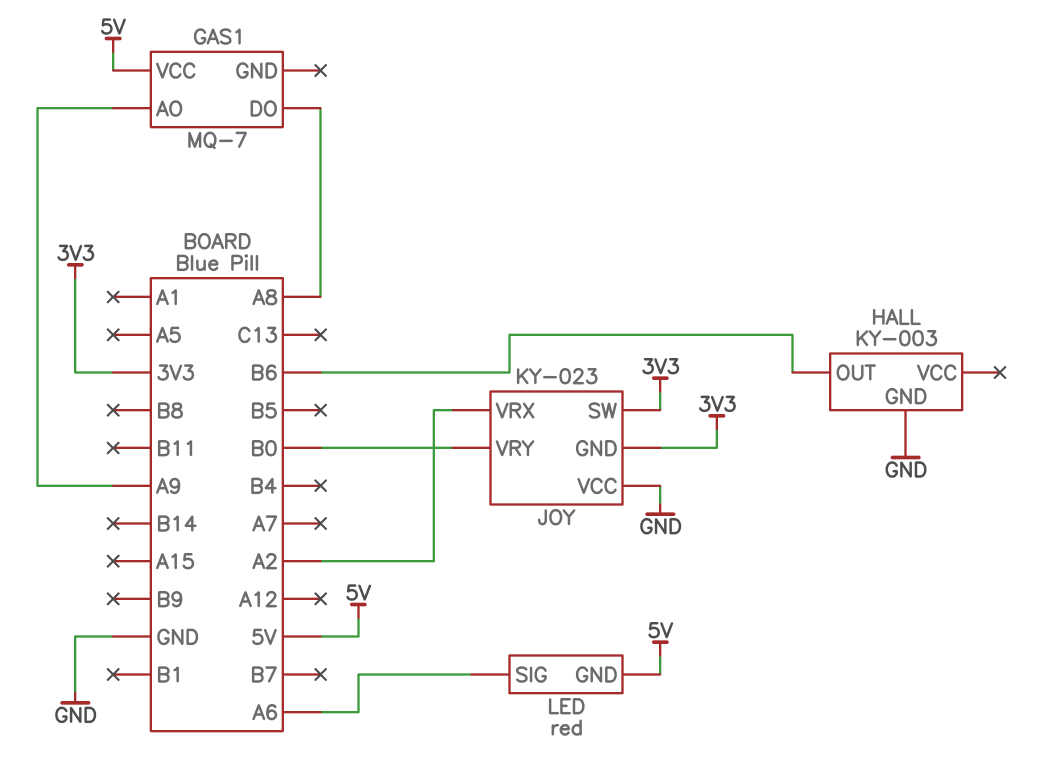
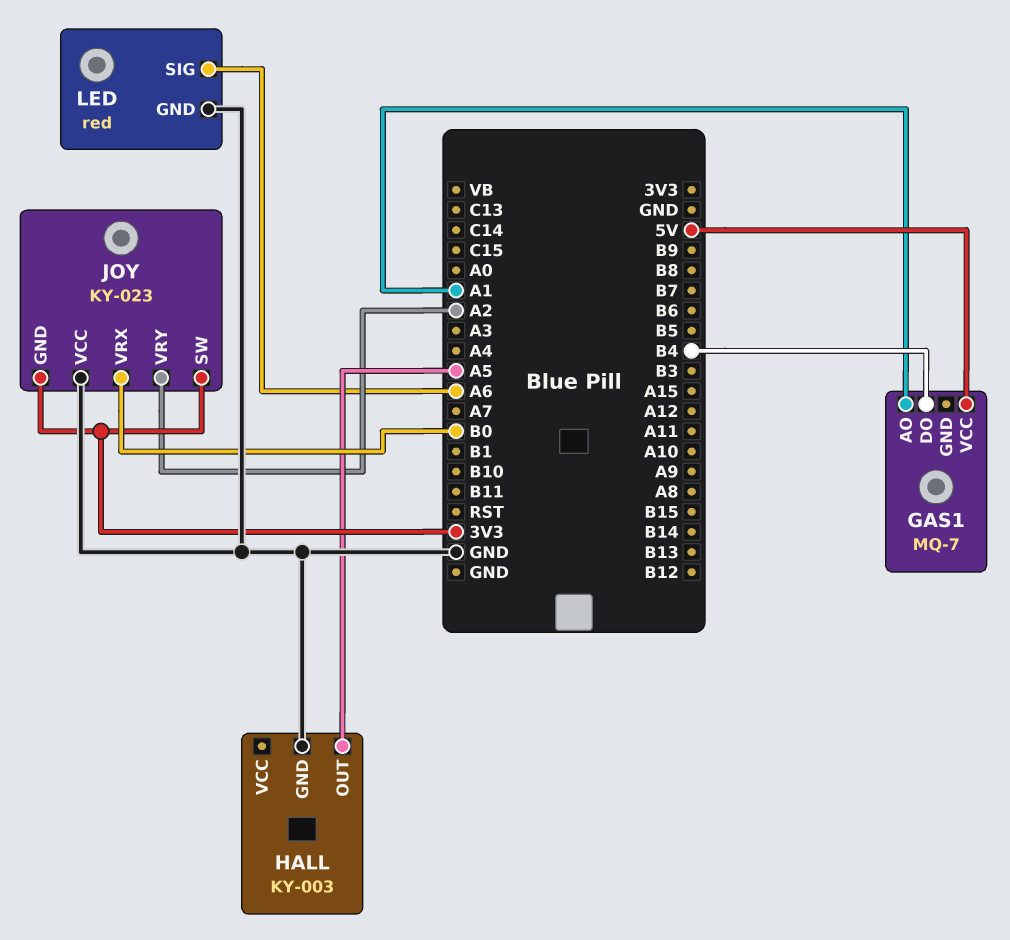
GAS1 pin AO: A9 -> A1
GAS1 pin DO: A8 -> B4
HALL pin OUT: B6 -> A5
JOY pin VRX: A2 -> B0
JOY pin VRY: B0 -> A2
LED pin GND: 5V -> GND

